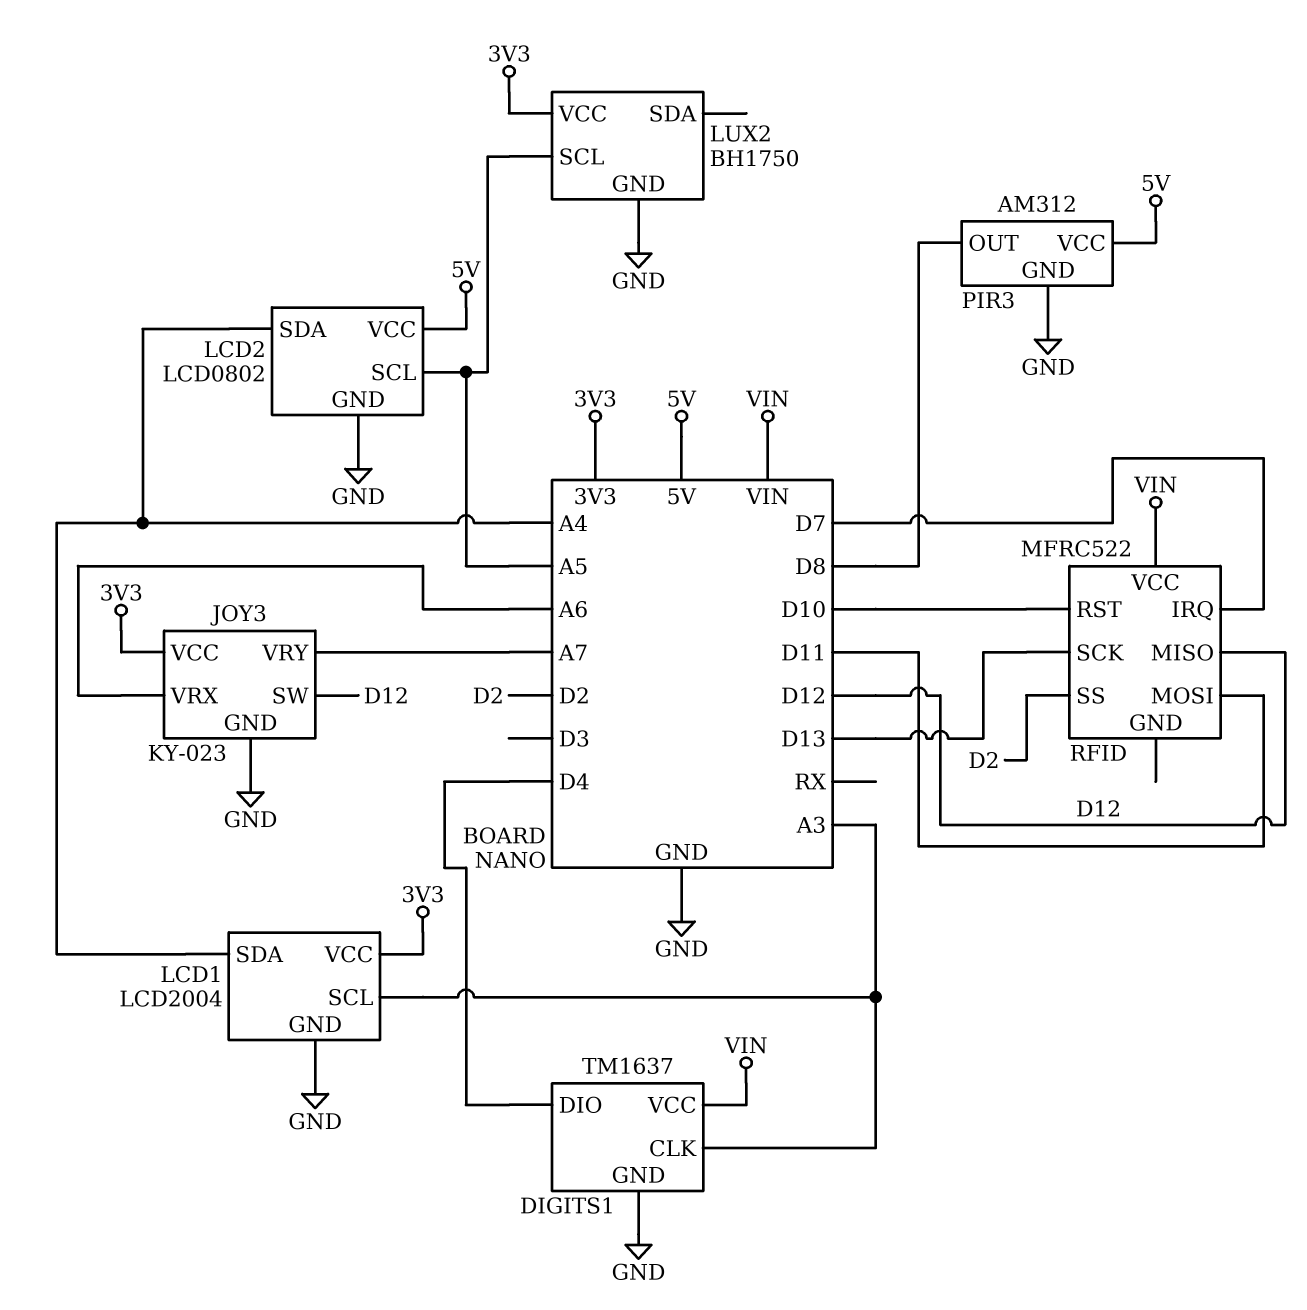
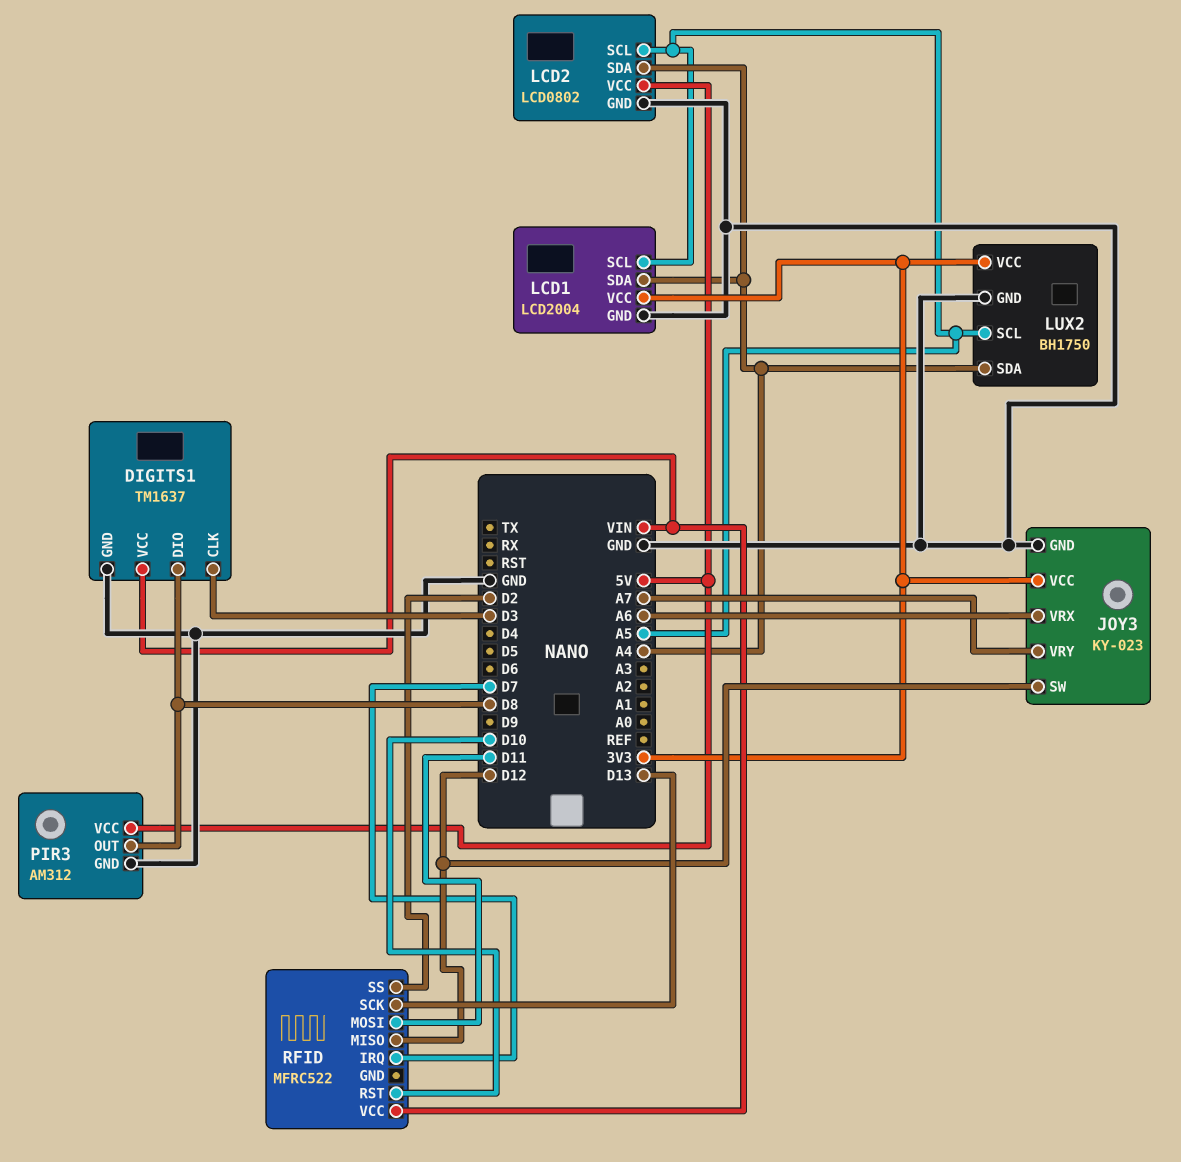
DIGITS1 pin CLK: A3 -> D3
DIGITS1 pin DIO: D4 -> D8
LCD1 pin SCL: A3 -> A5
LUX2 pin SDA: none -> A4

